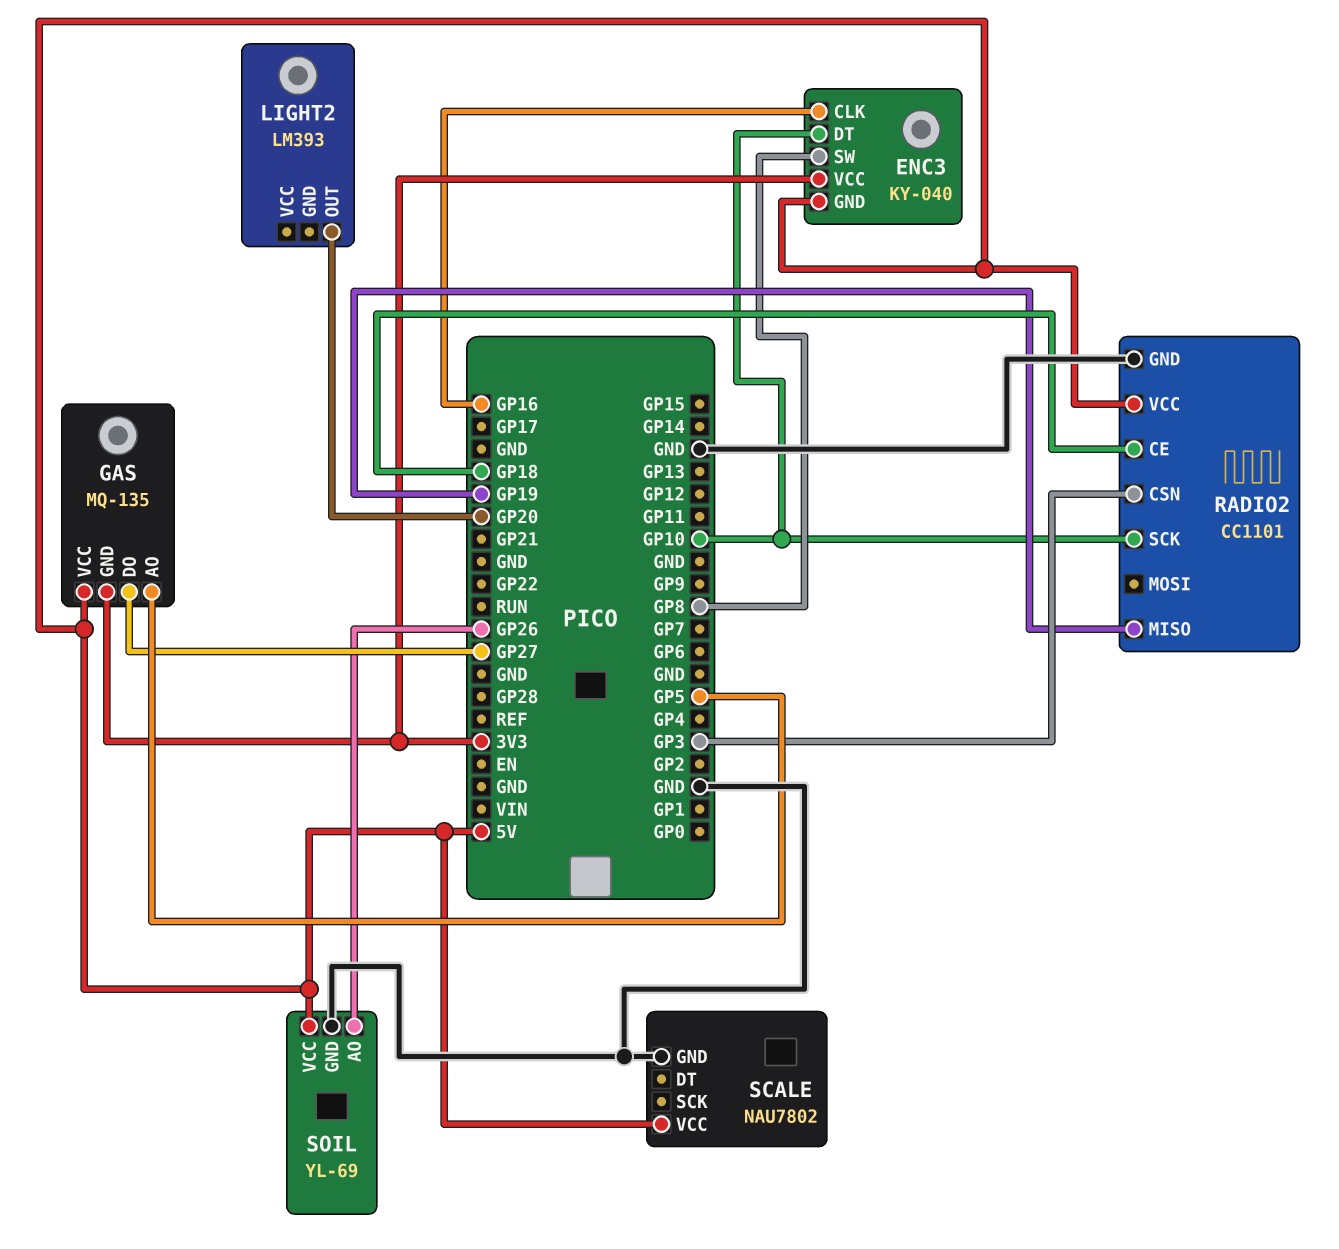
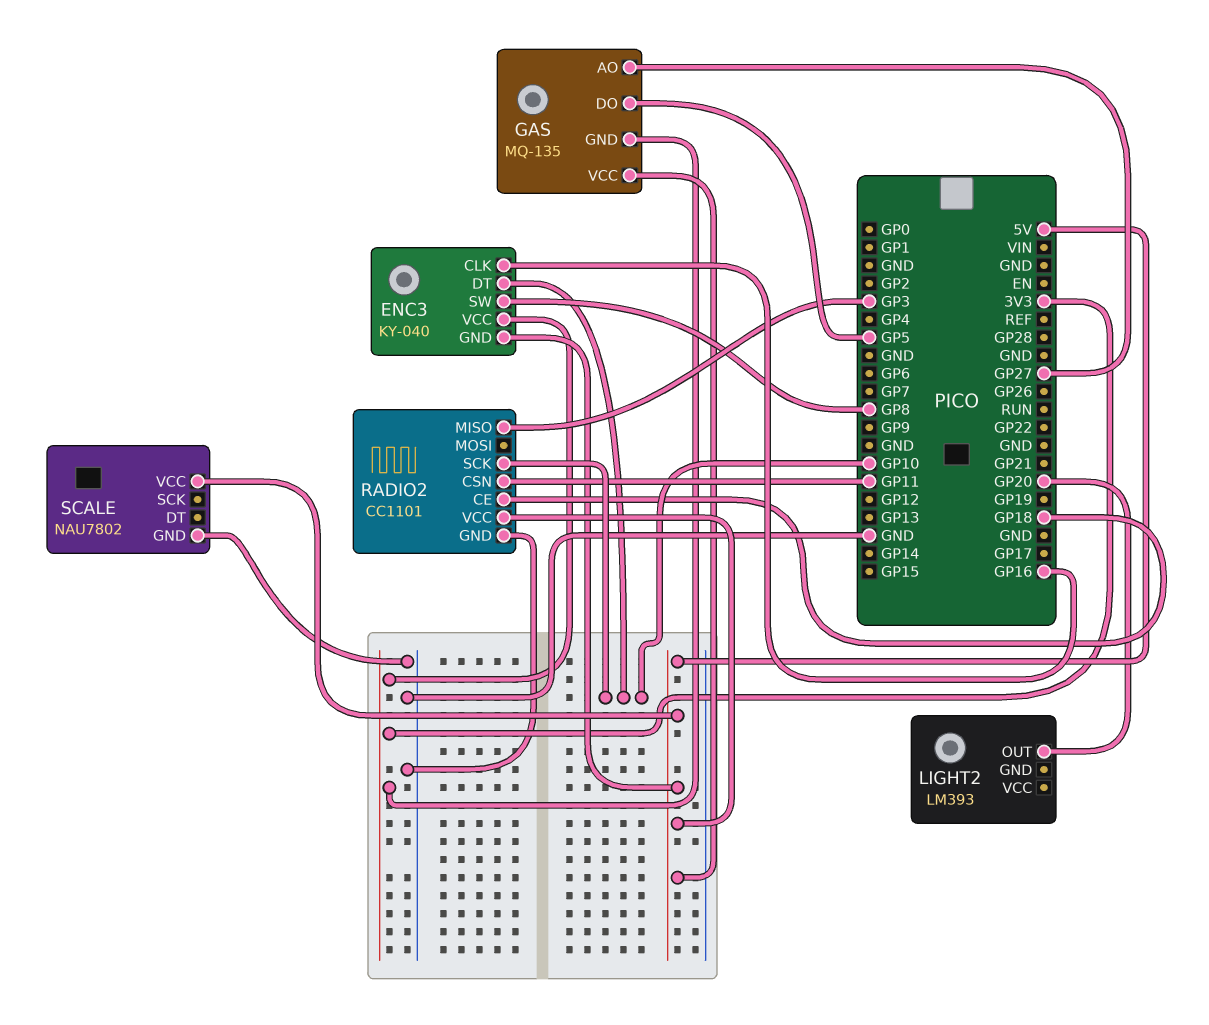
GAS pin AO: GP5 -> GP27
GAS pin DO: GP27 -> GP5
RADIO2 pin CSN: GP3 -> GP11
RADIO2 pin MISO: GP19 -> GP3
SOIL: YL-69 -> none
SOIL pin AO: GP26 -> none
SOIL pin GND: GND -> none
SOIL pin VCC: 5V -> none

